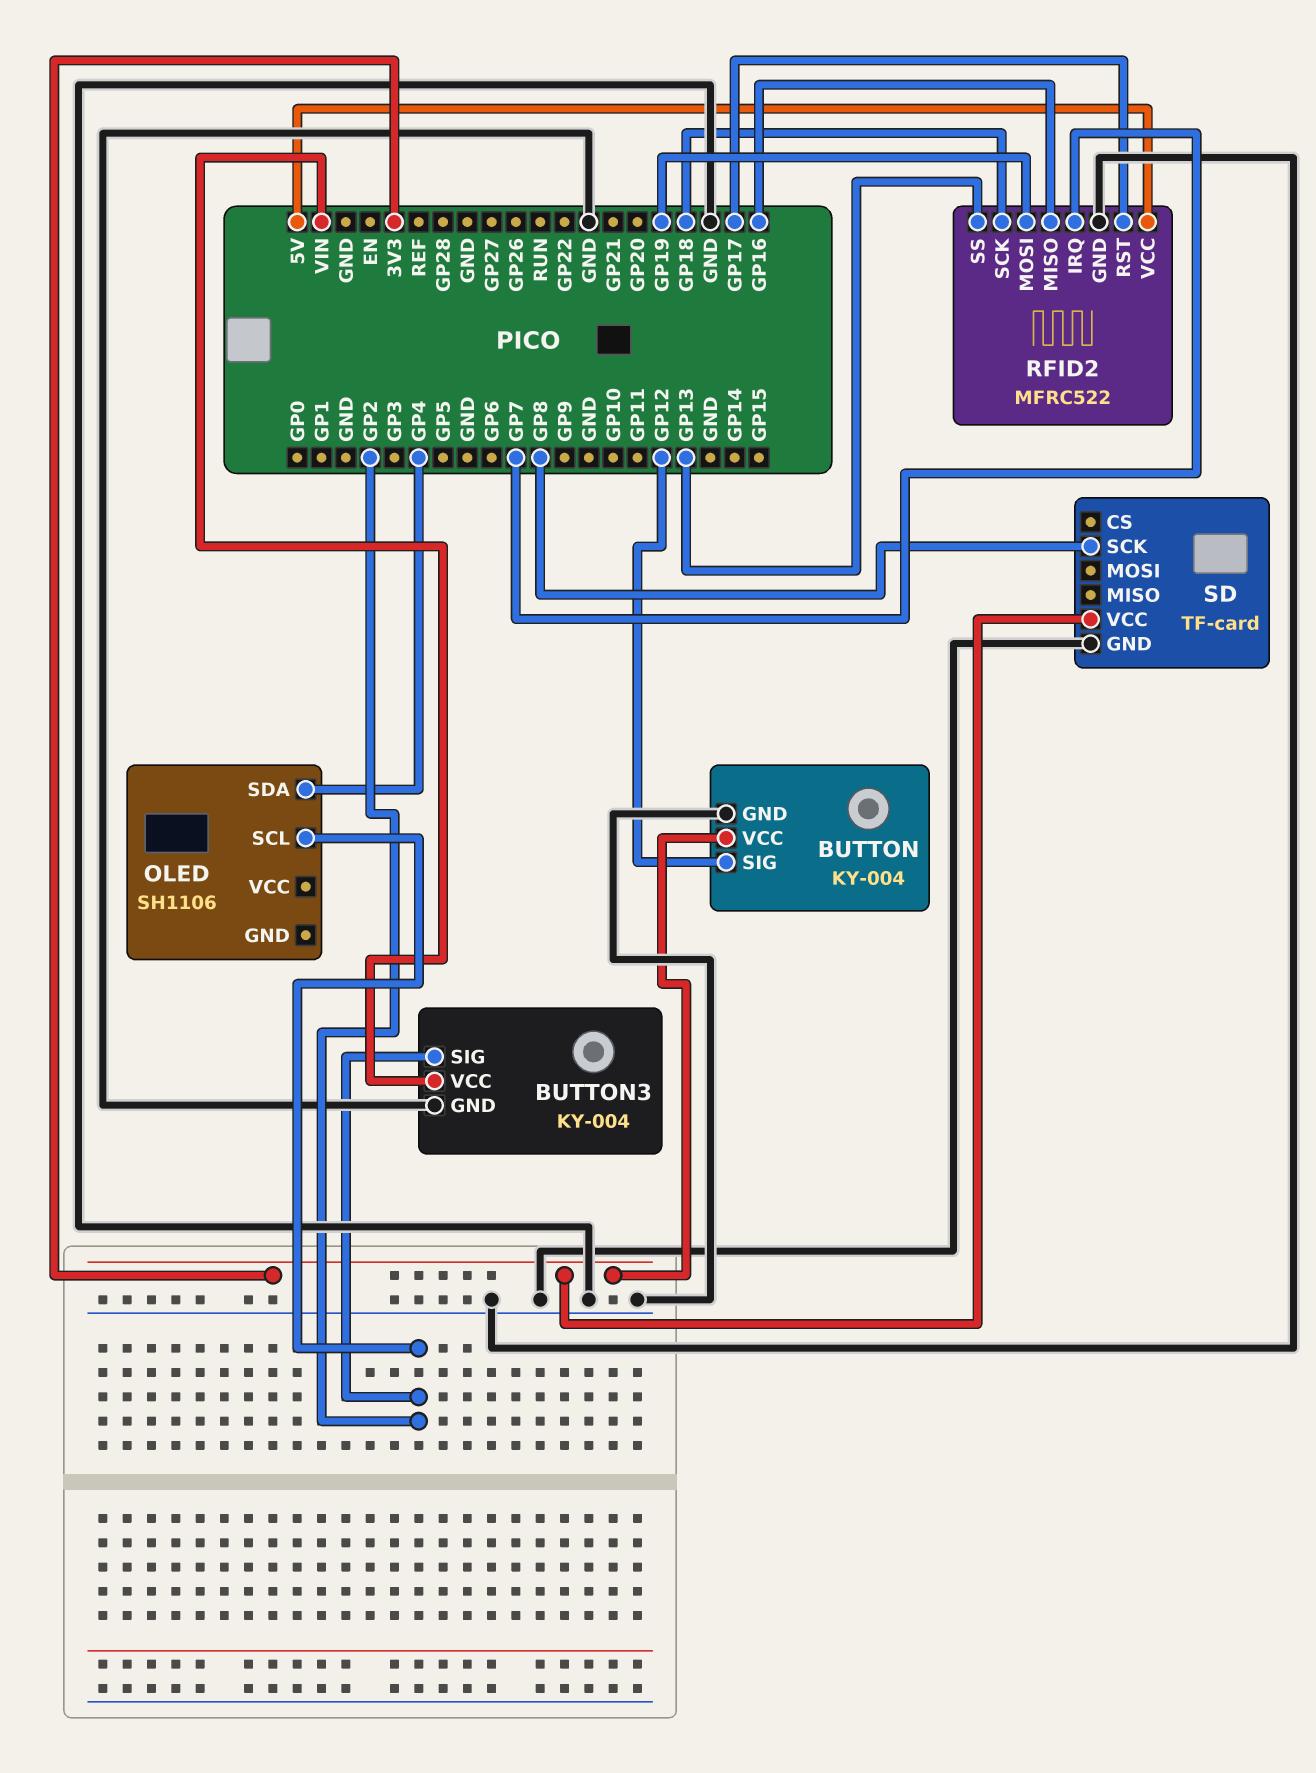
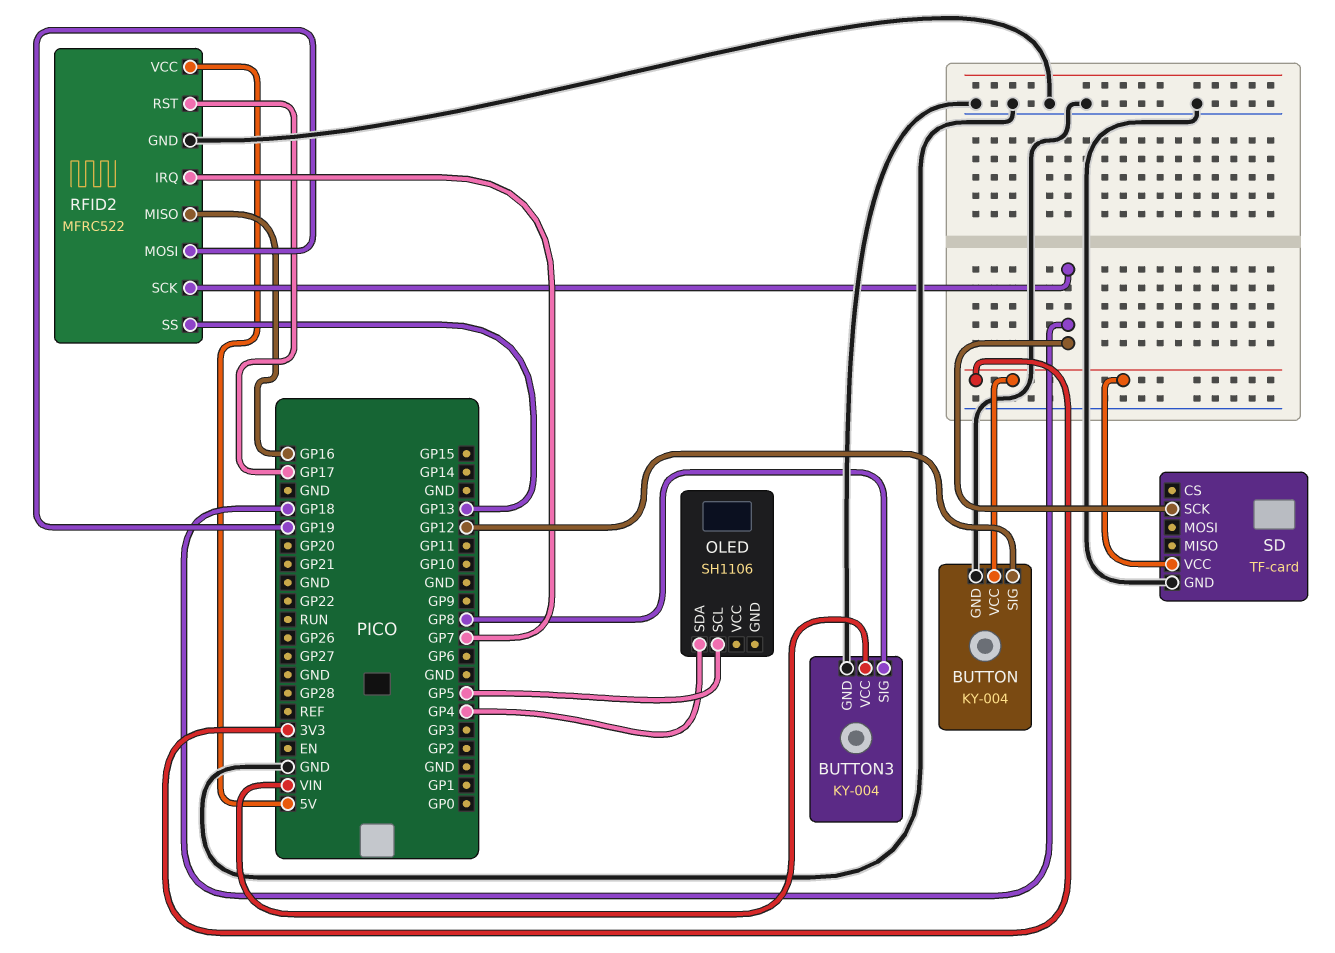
BUTTON3 pin SIG: GP2 -> GP8
OLED pin SCL: GP2 -> GP5
SD pin SCK: GP8 -> GP18

